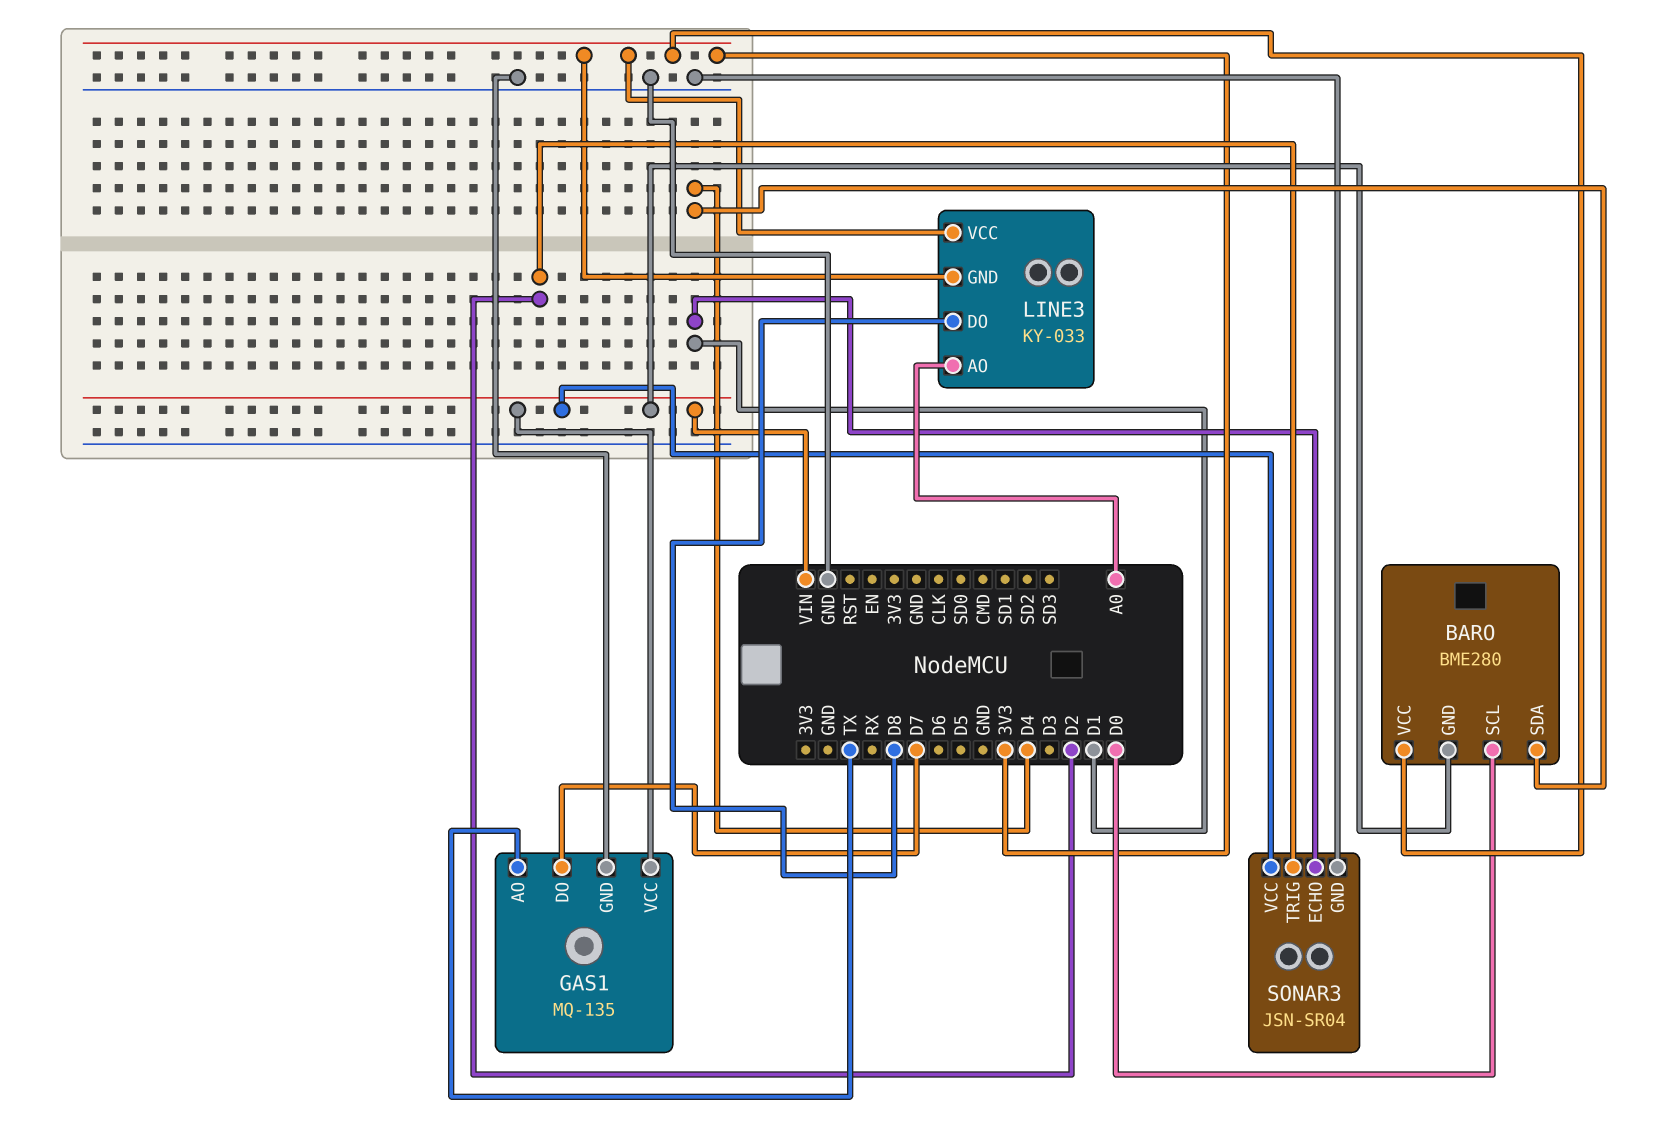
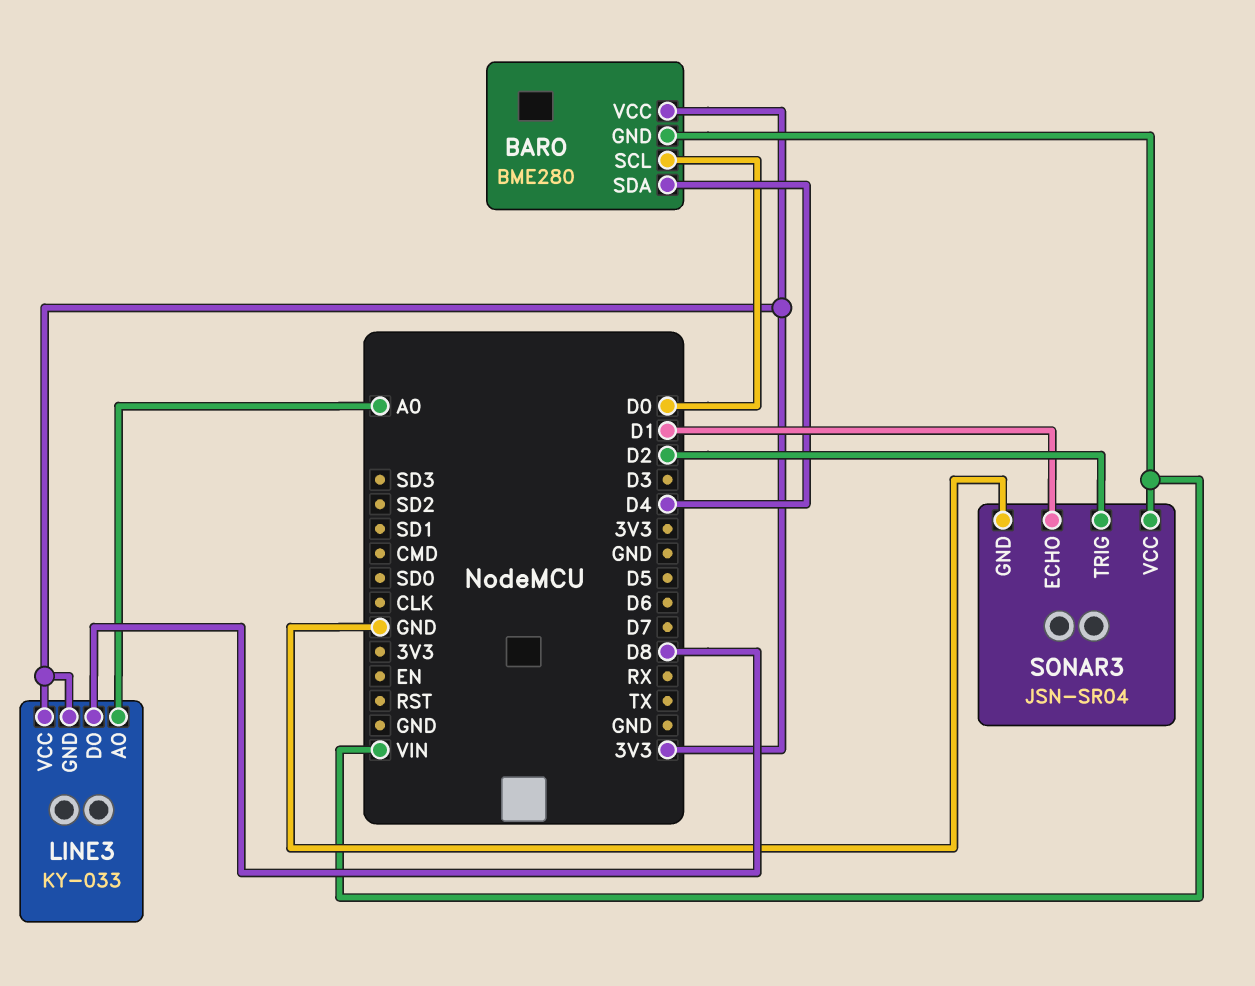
GAS1: MQ-135 -> none
GAS1 pin AO: TX -> none
GAS1 pin DO: D7 -> none
GAS1 pin GND: GND -> none
GAS1 pin VCC: VIN -> none

